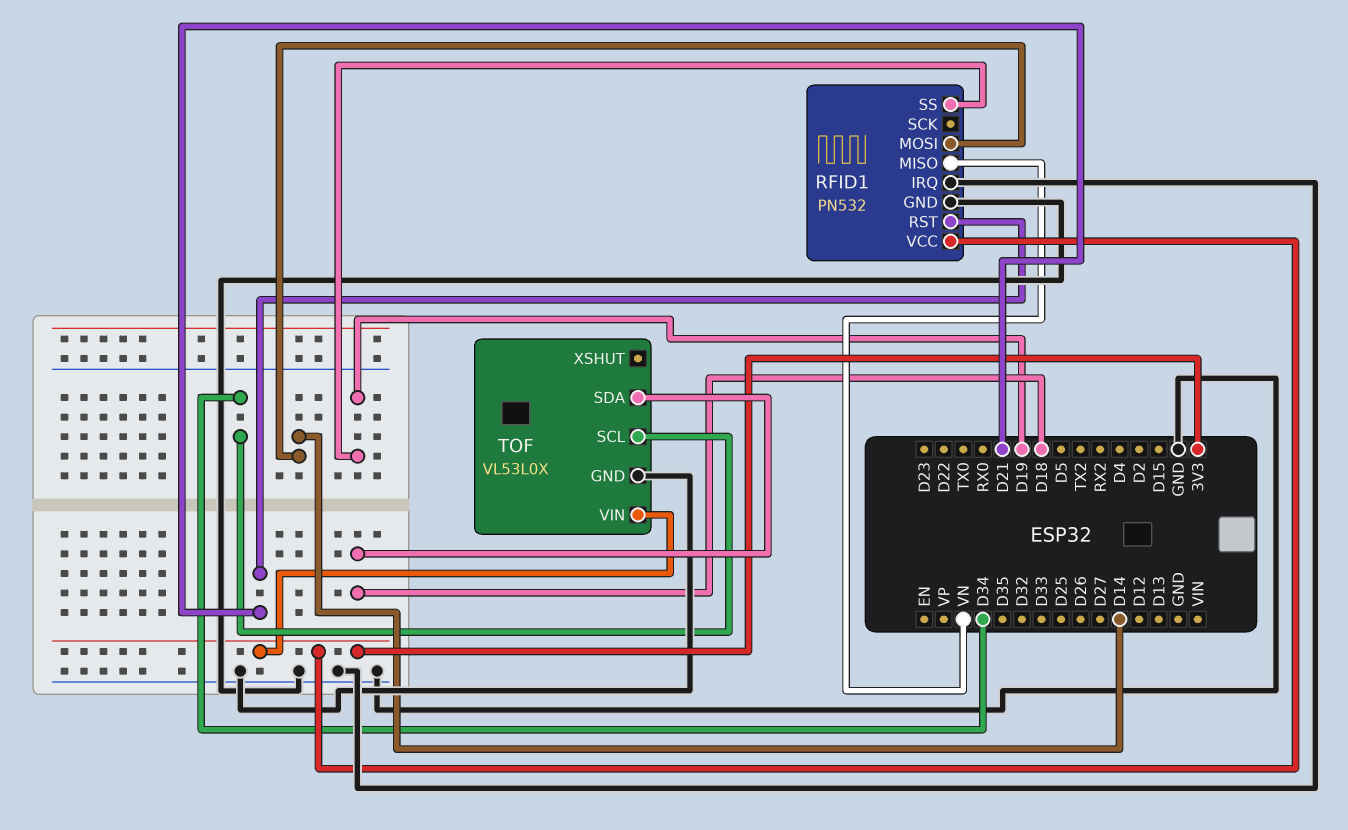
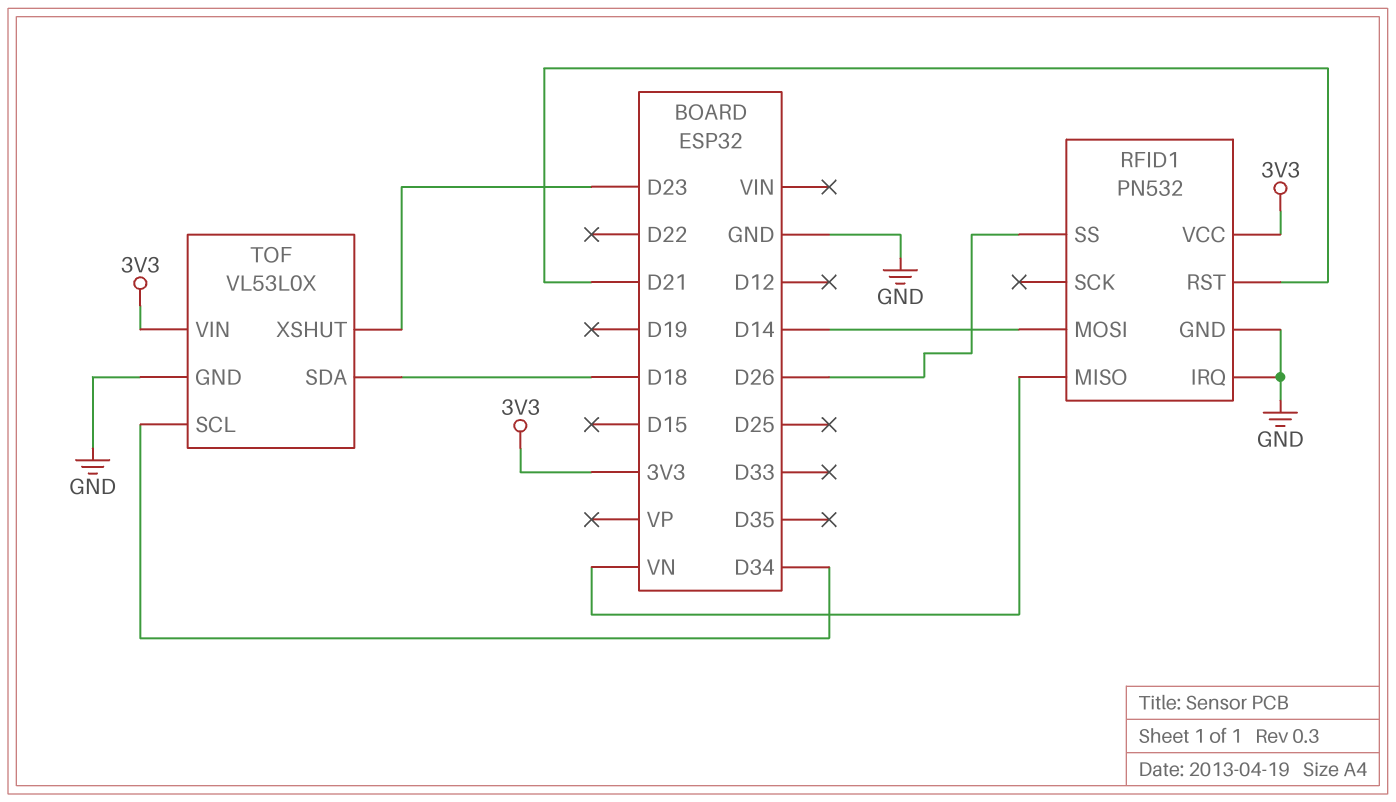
RFID1 pin SS: D19 -> D26
TOF pin XSHUT: none -> D23

